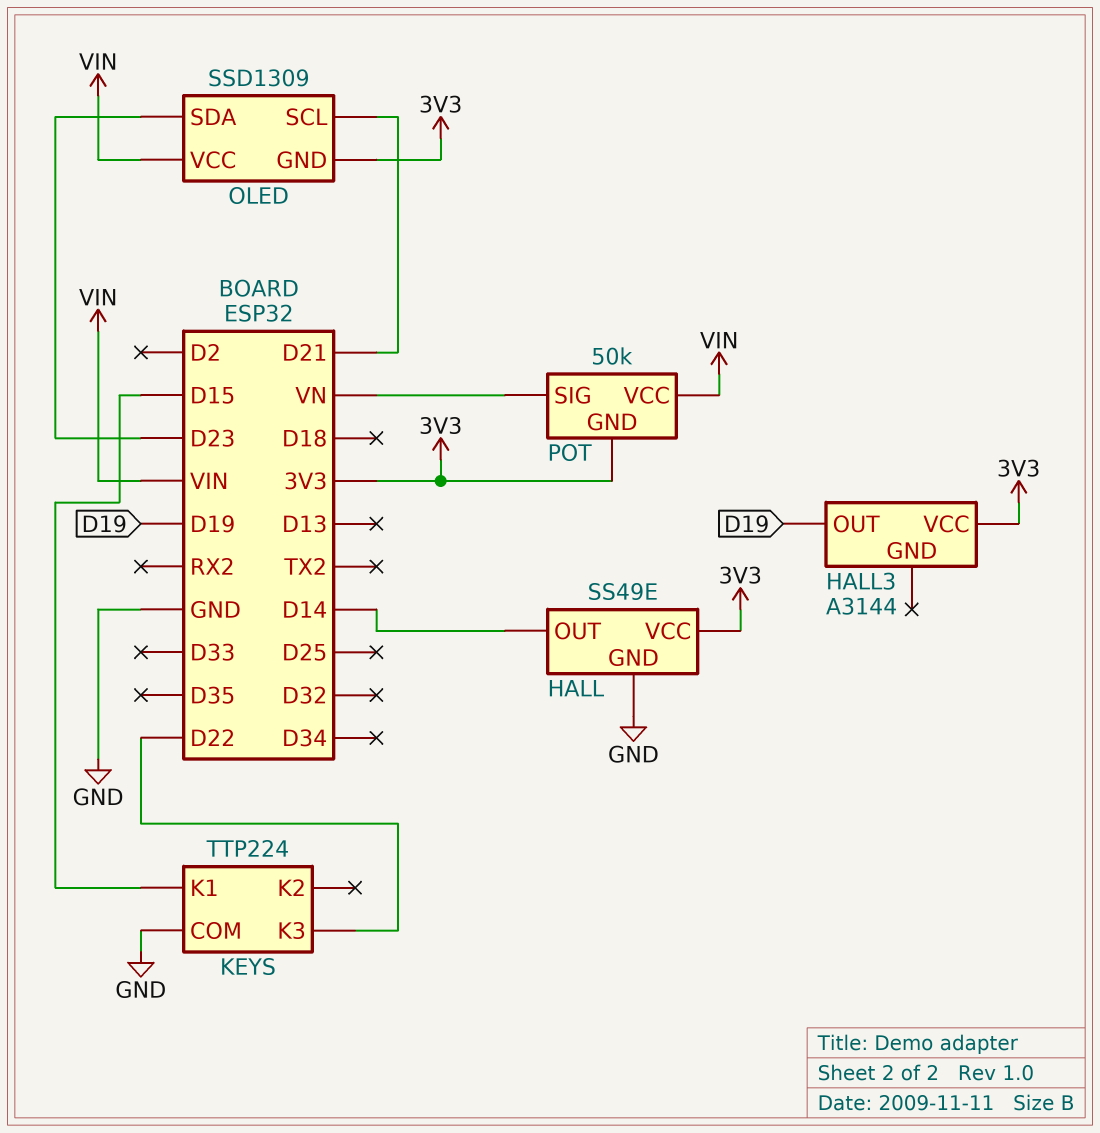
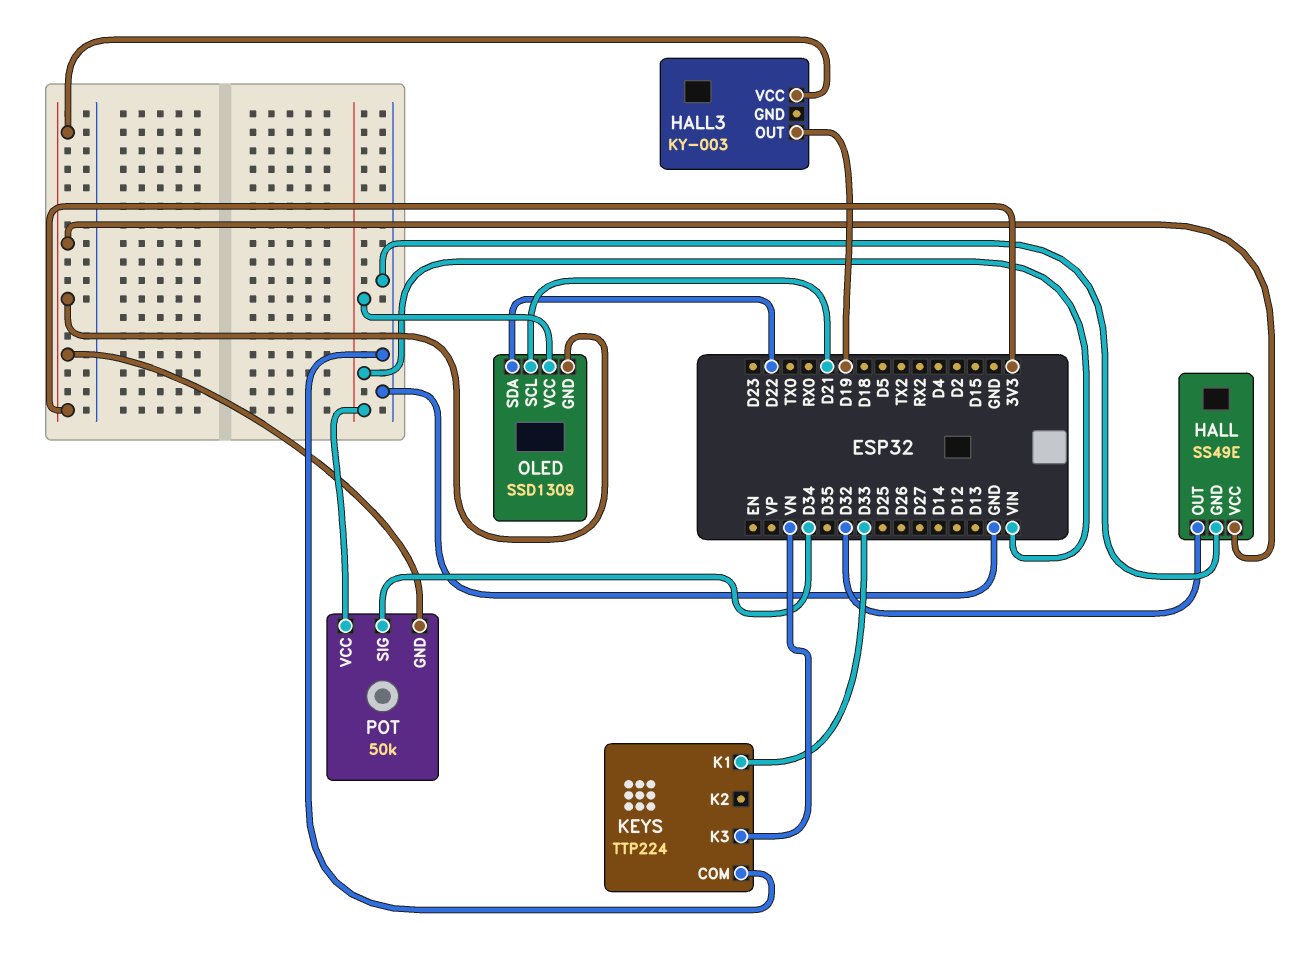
HALL pin OUT: D14 -> D32
HALL3: A3144 -> KY-003
KEYS pin K1: D15 -> D33
KEYS pin K3: D22 -> VN
OLED pin SDA: D23 -> D22
POT pin SIG: VN -> D34

